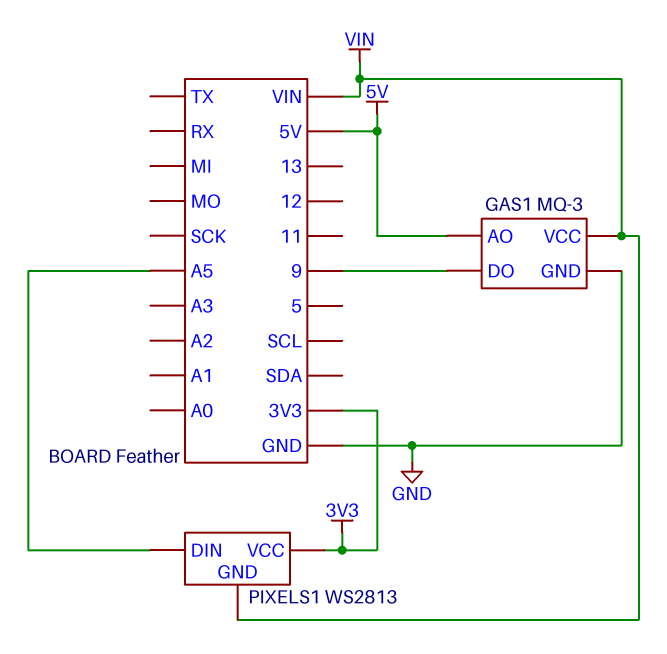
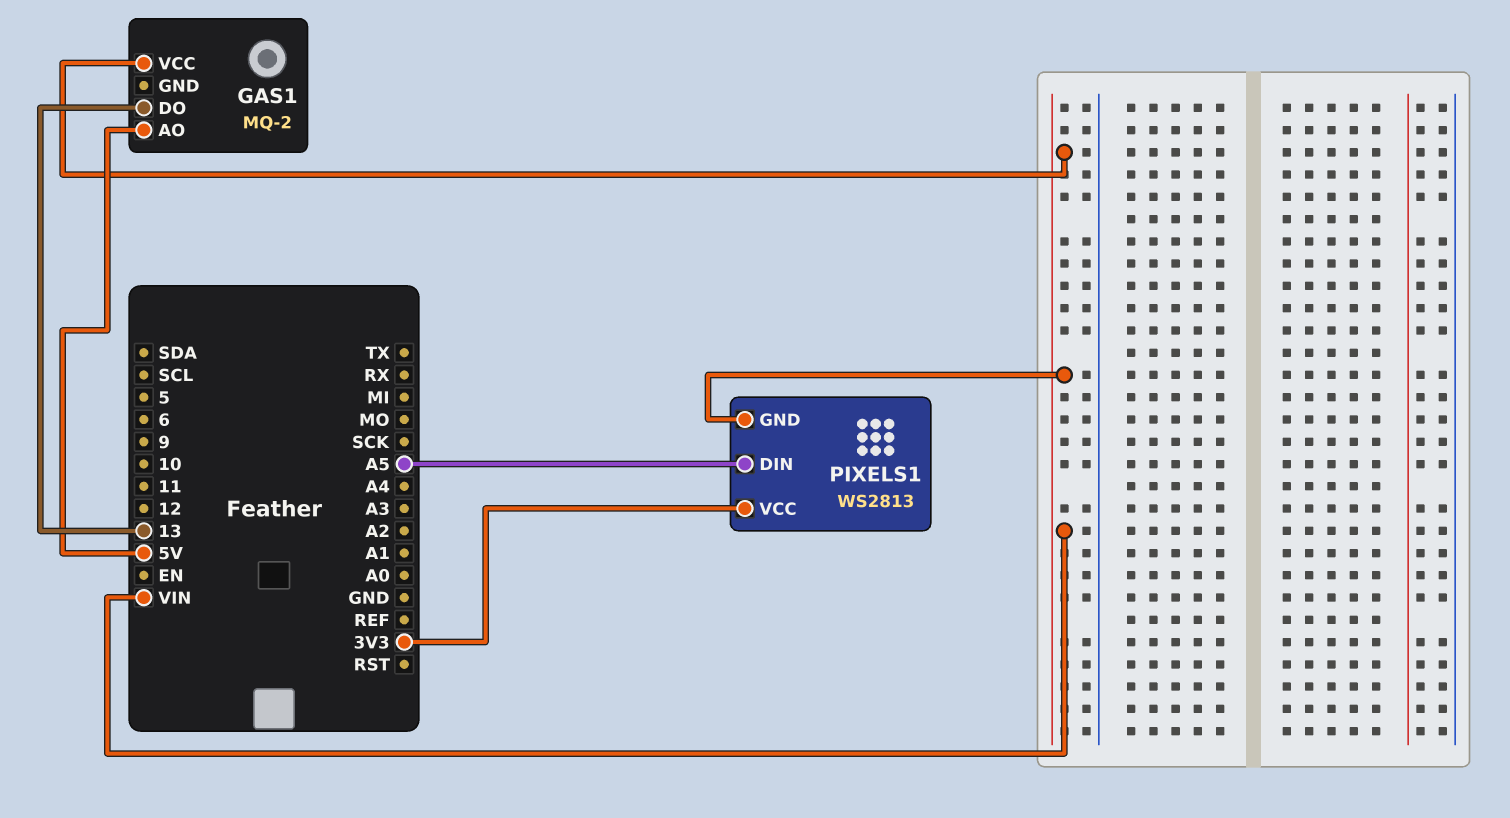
GAS1: MQ-3 -> MQ-2
GAS1 pin DO: 9 -> 13
GAS1 pin GND: GND -> none

